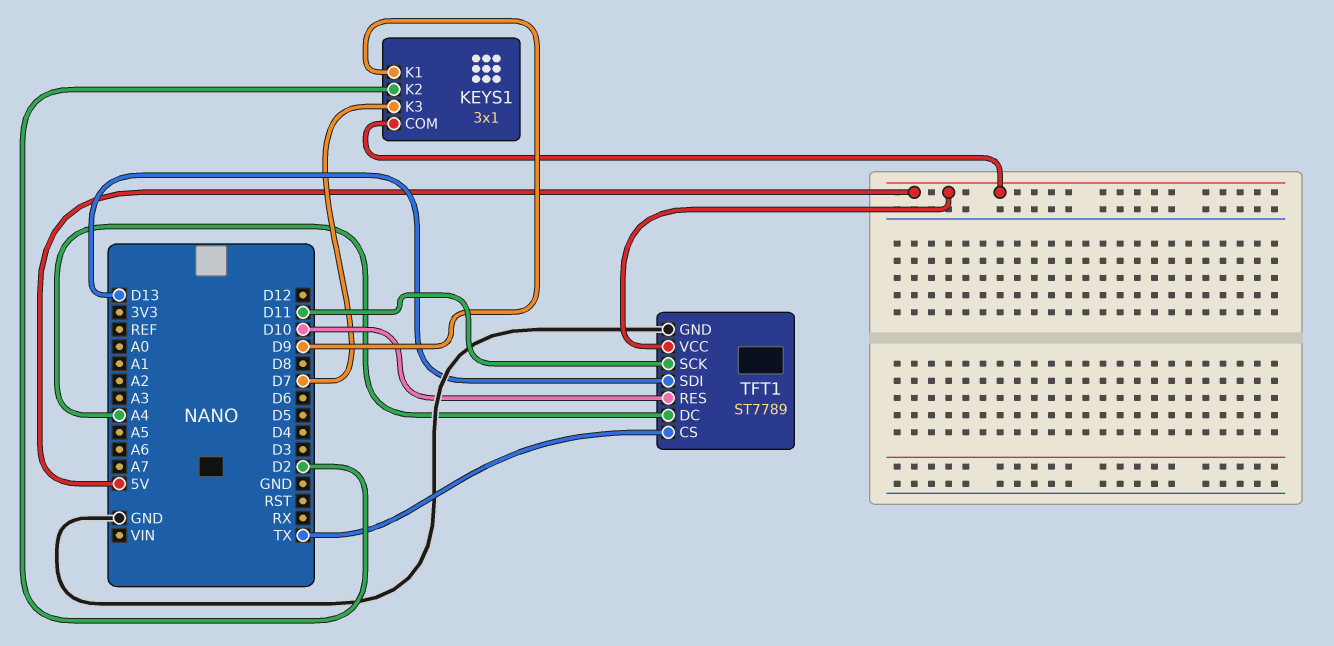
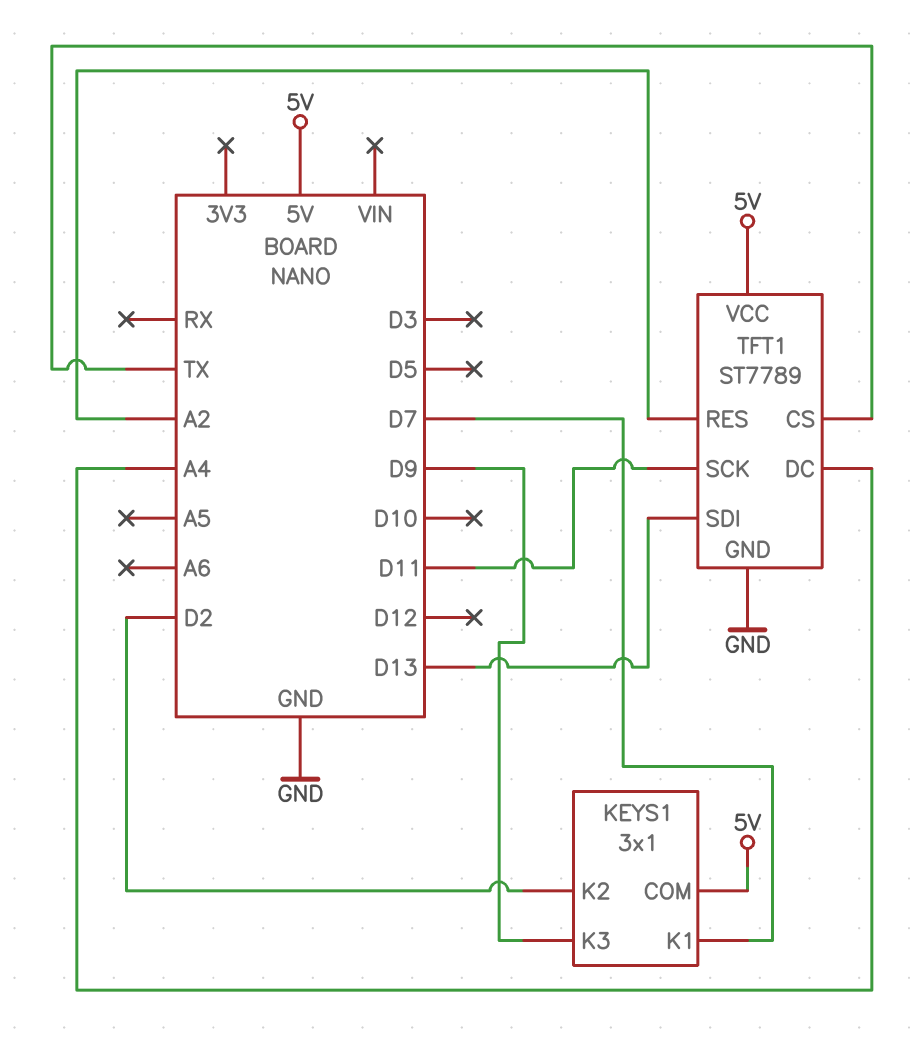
KEYS1 pin K1: D9 -> D7
KEYS1 pin K3: D7 -> D9
TFT1 pin RES: D10 -> A2

